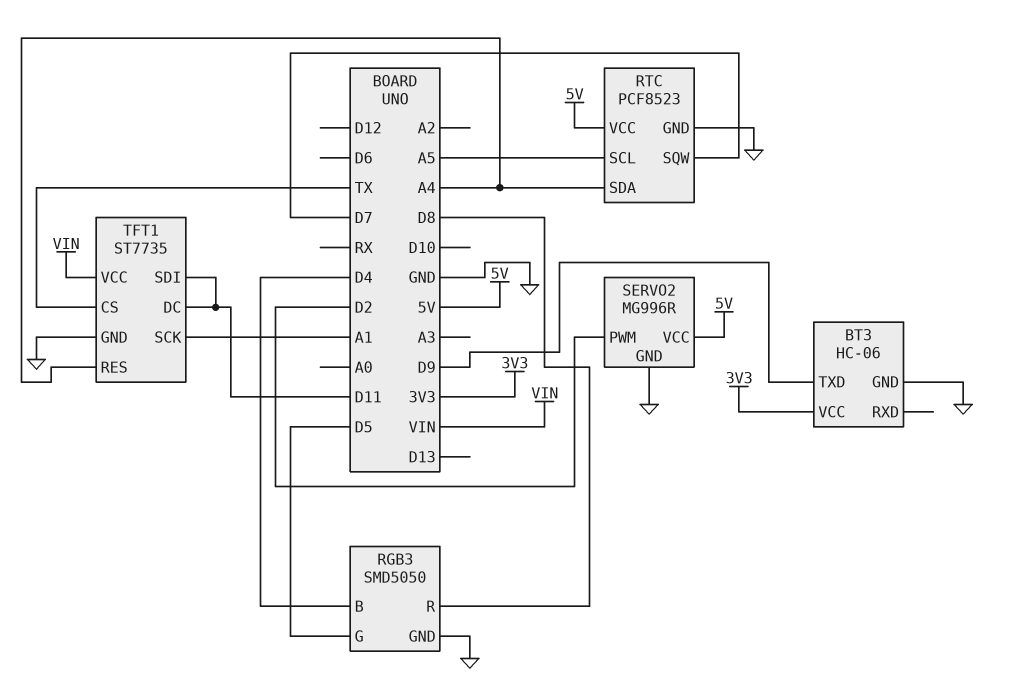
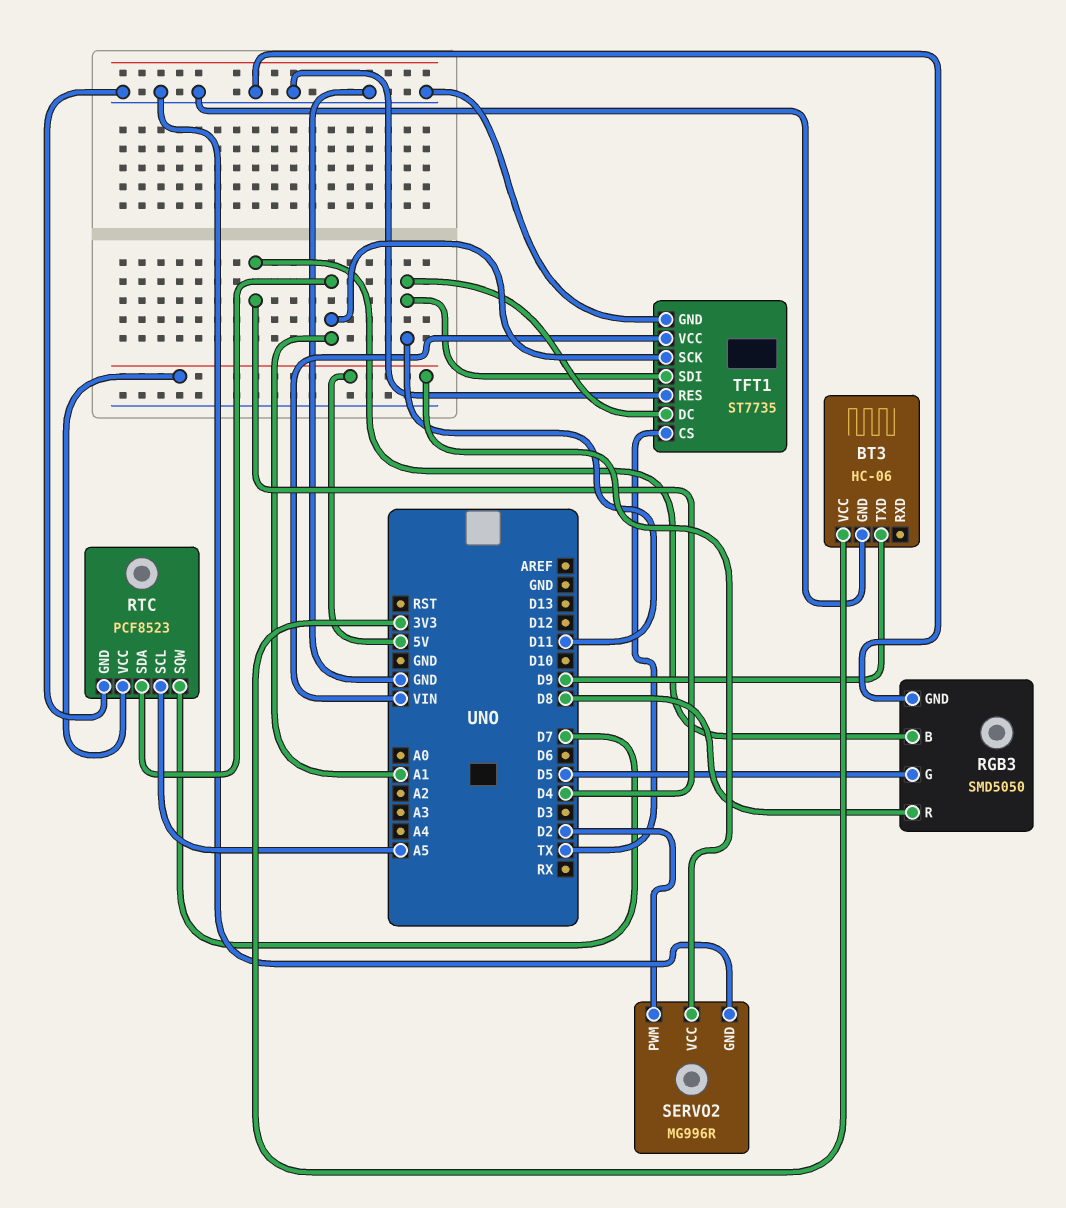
RTC pin SDA: A4 -> A1
TFT1 pin RES: A4 -> GND

